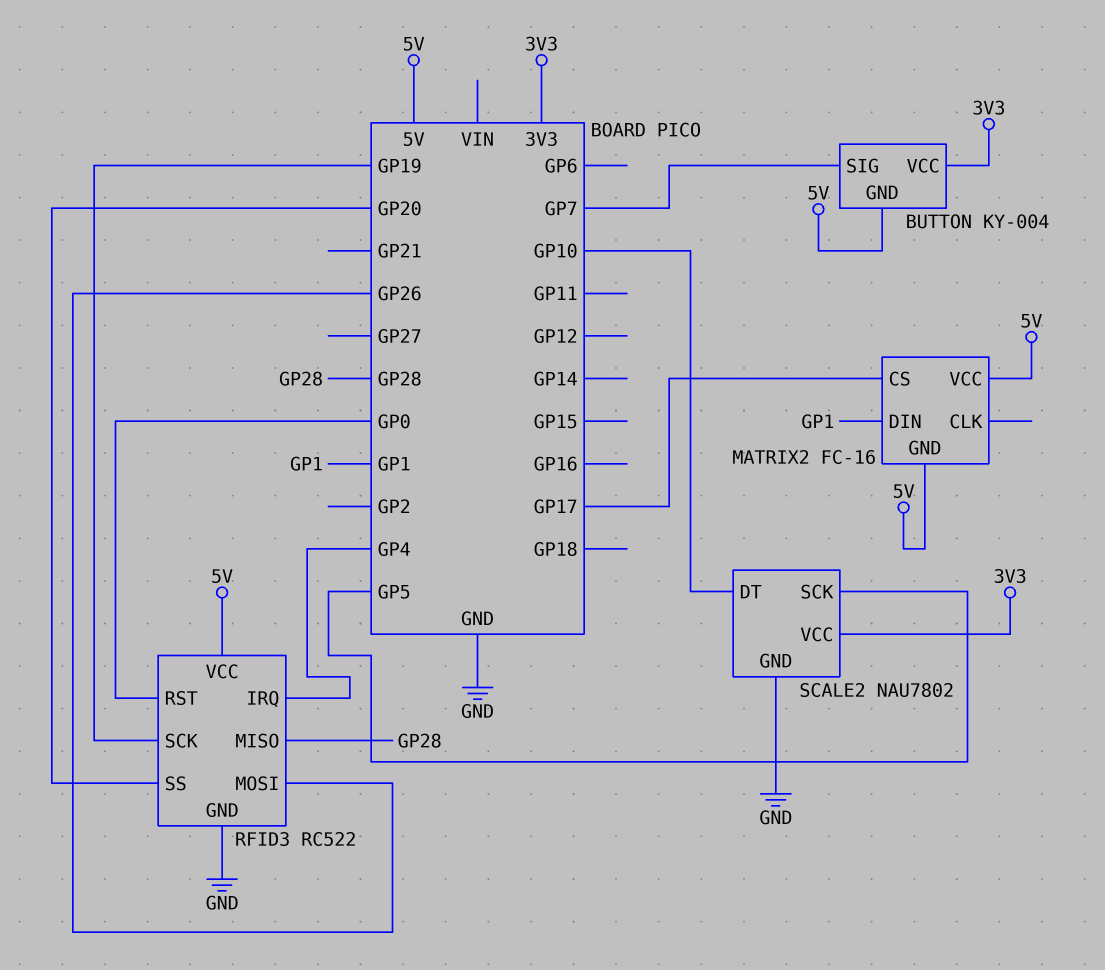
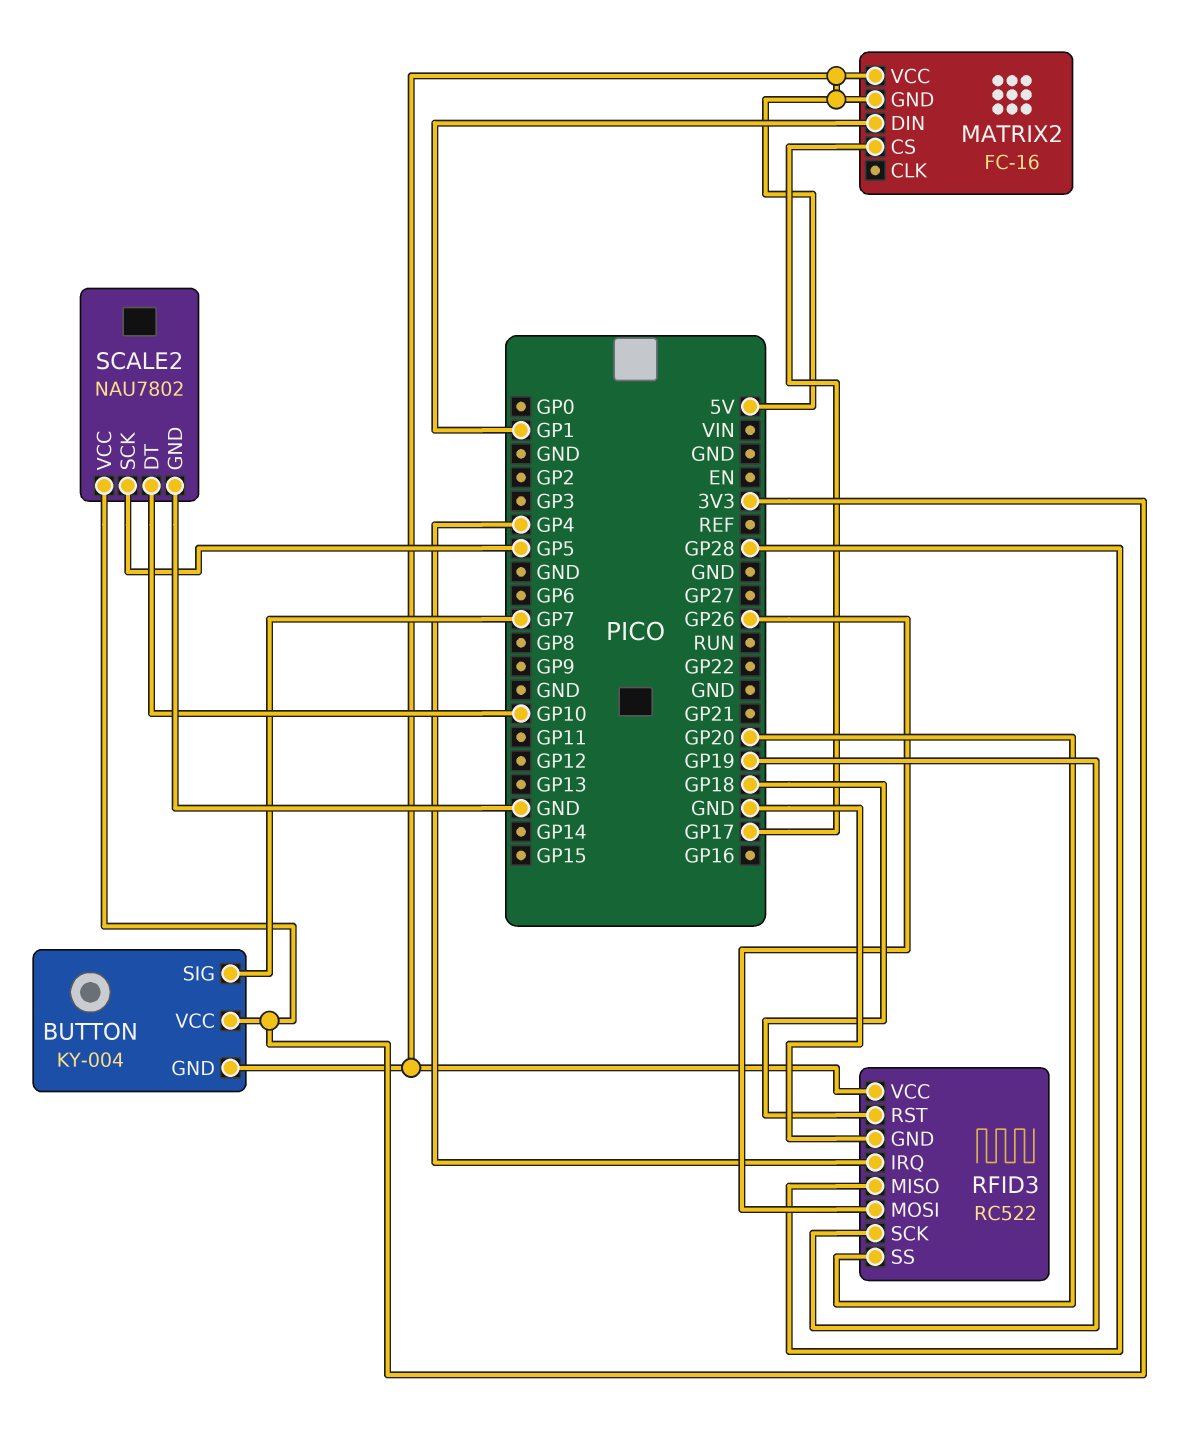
RFID3 pin RST: GP0 -> GP18

